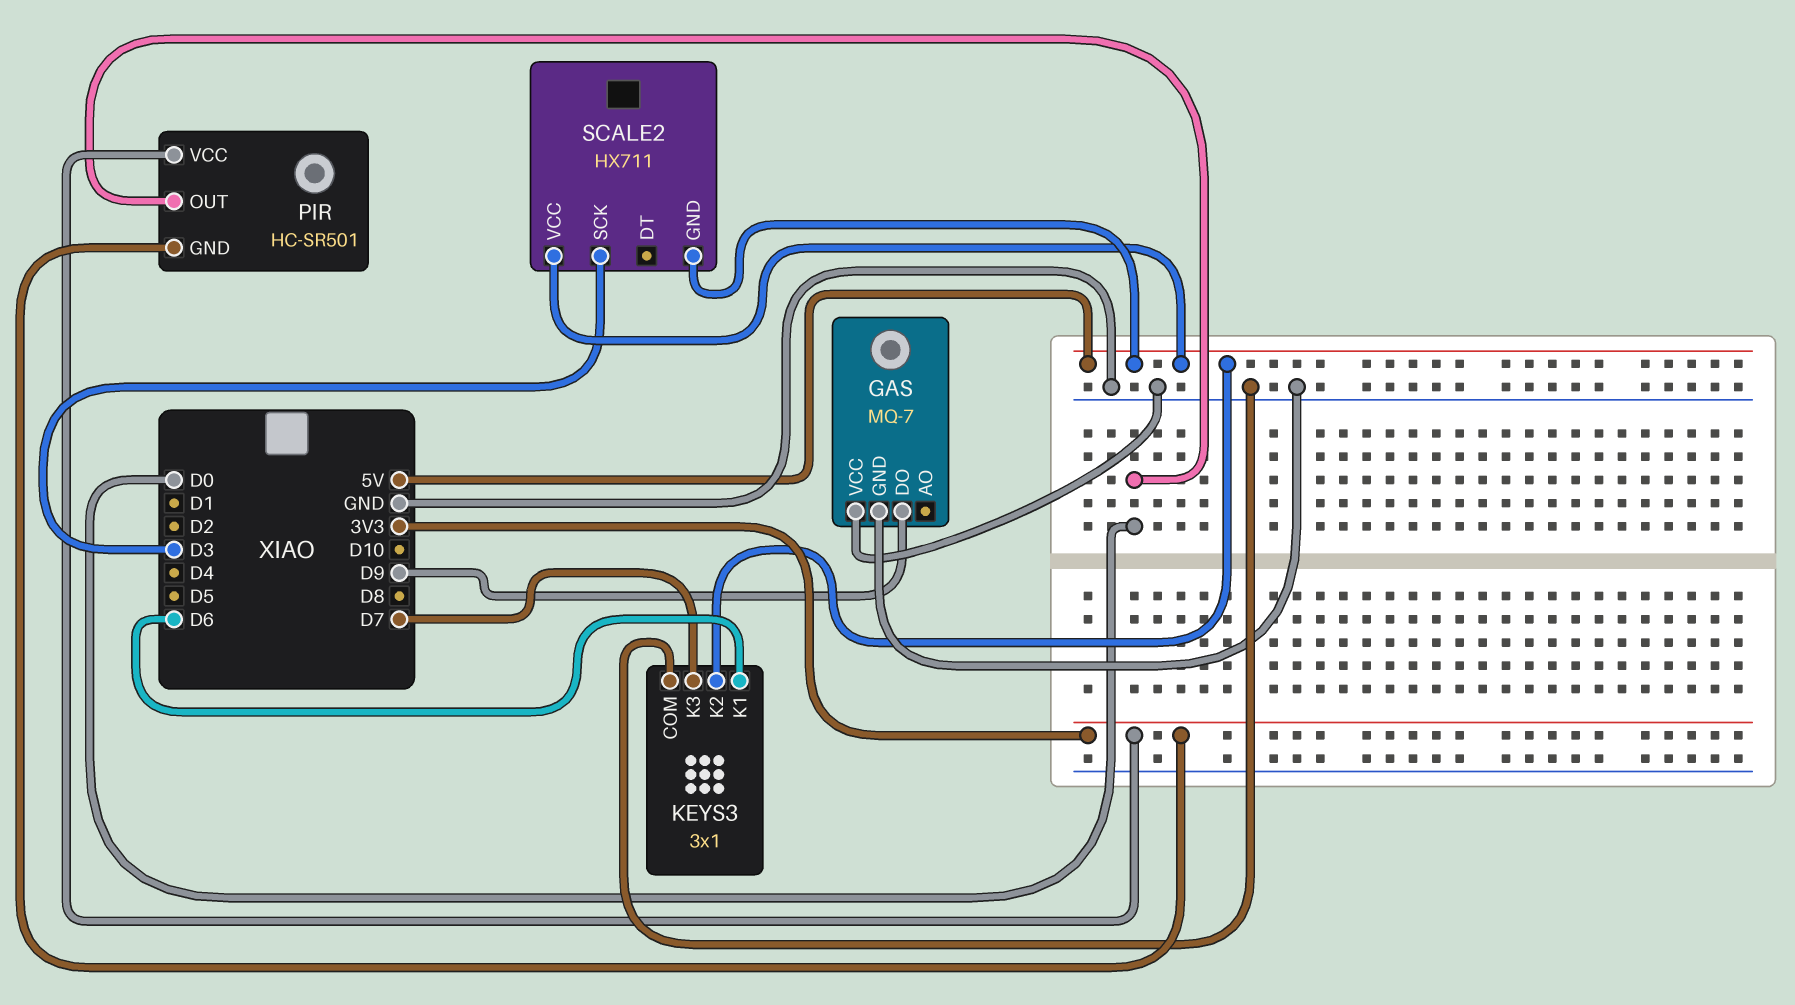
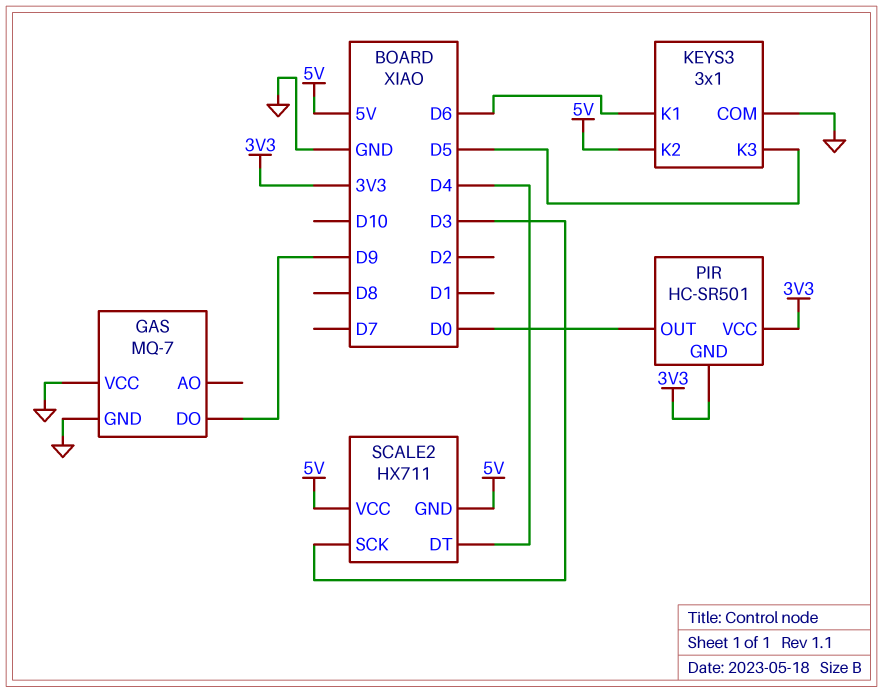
KEYS3 pin K3: D7 -> D5
SCALE2 pin DT: none -> D4

